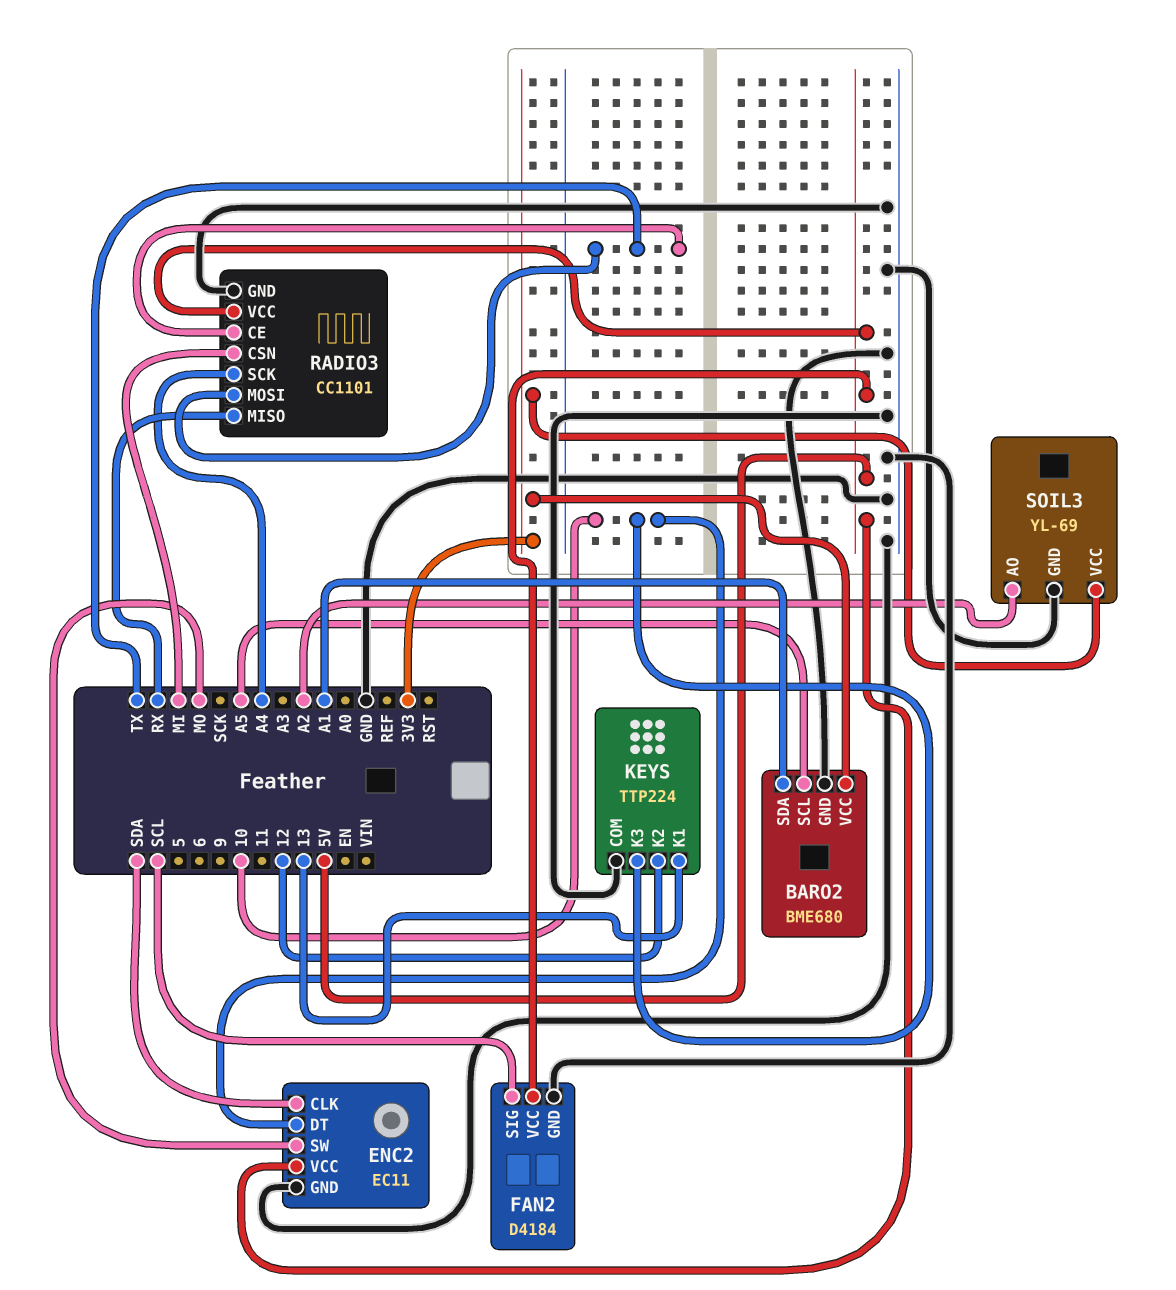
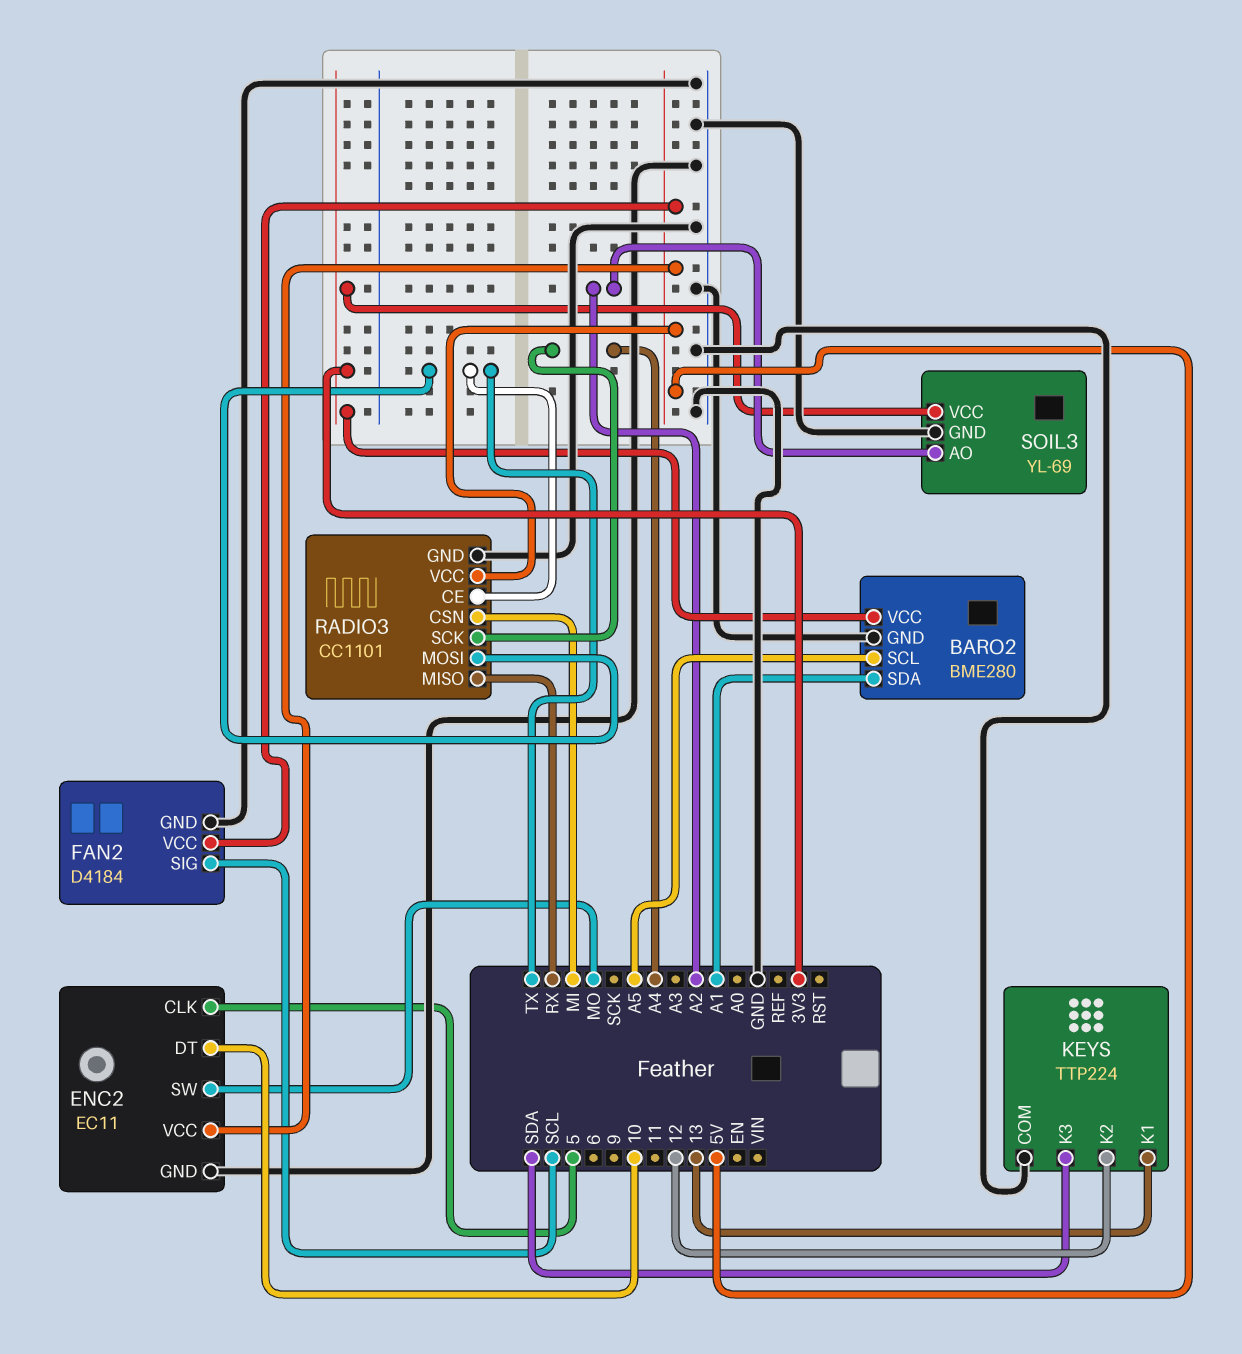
BARO2: BME680 -> BME280
ENC2 pin CLK: SDA -> 5
KEYS pin K3: 10 -> SDA

